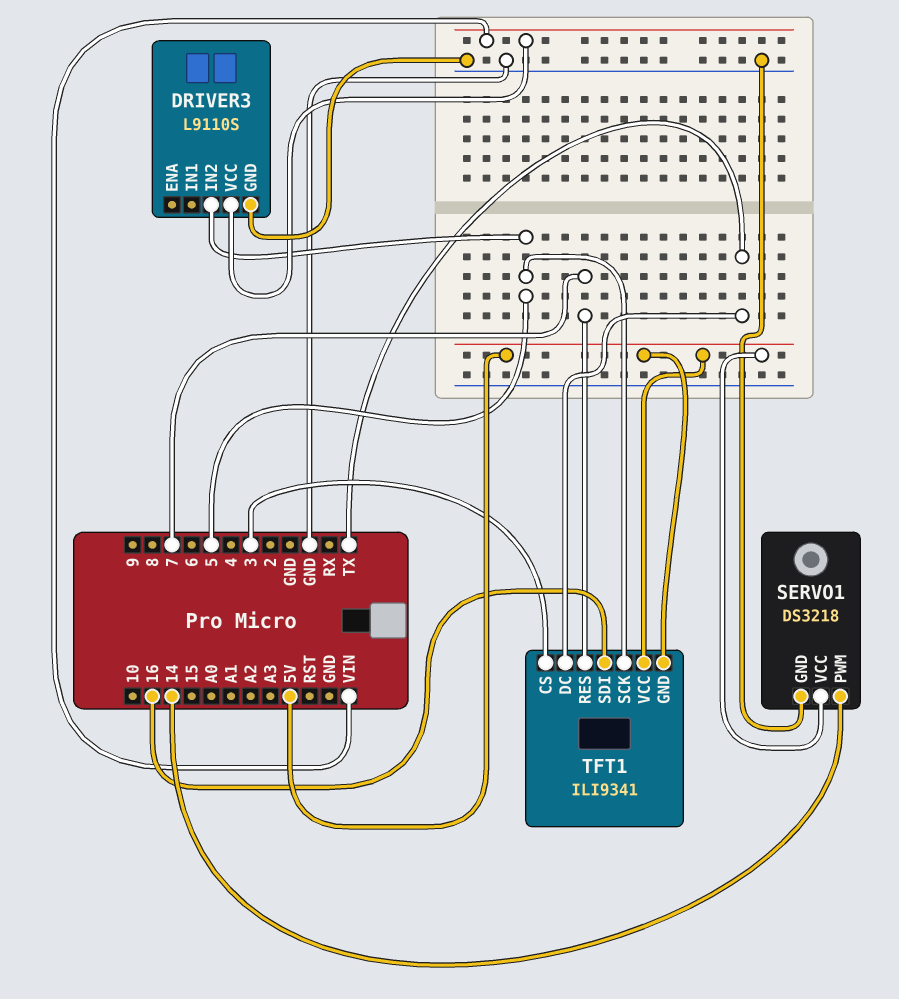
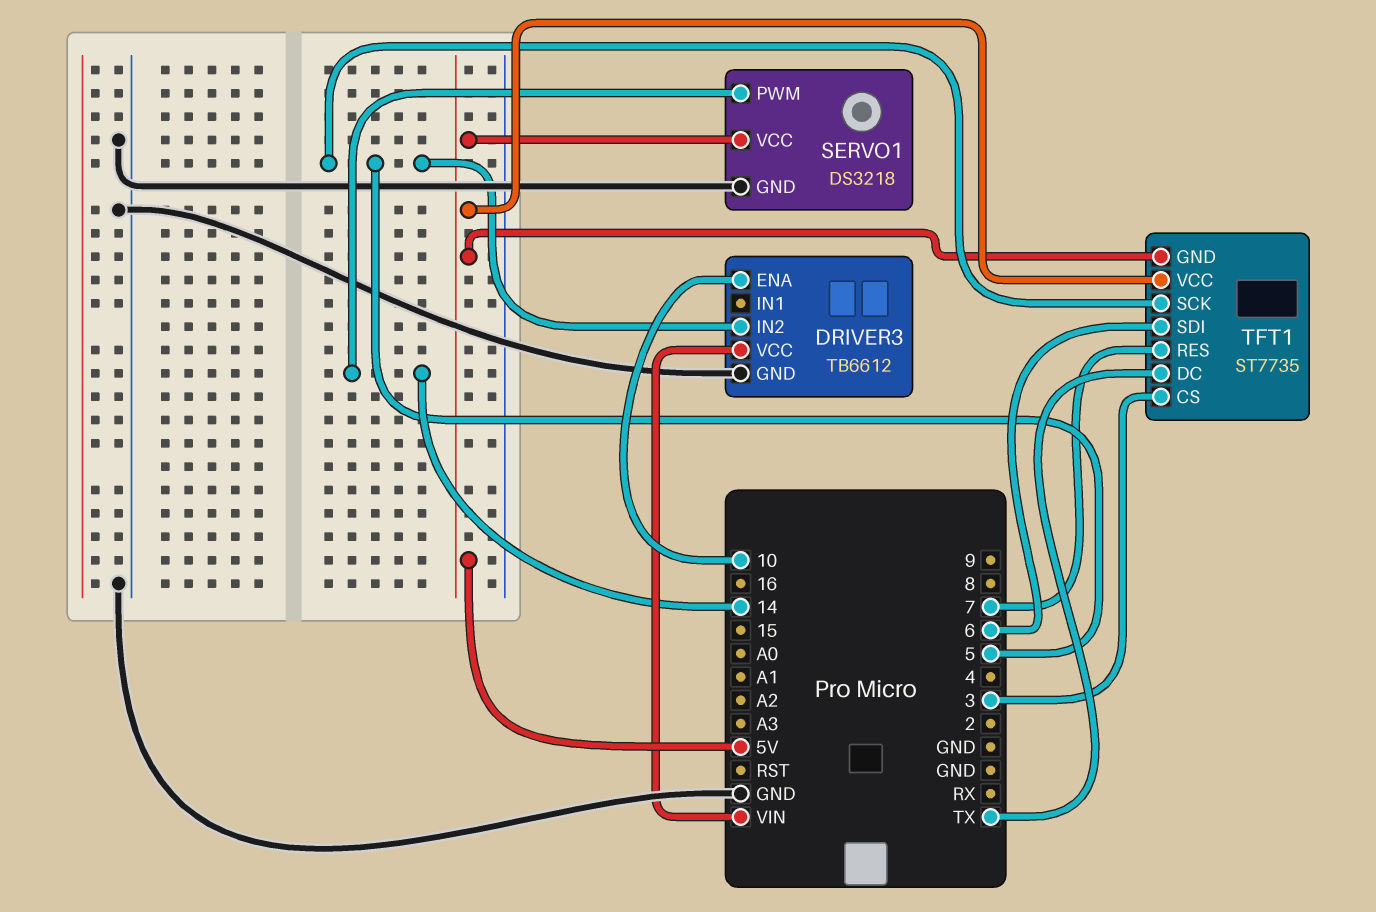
DRIVER3: L9110S -> TB6612
DRIVER3 pin ENA: none -> 10
TFT1: ILI9341 -> ST7735
TFT1 pin SDI: 16 -> 6

